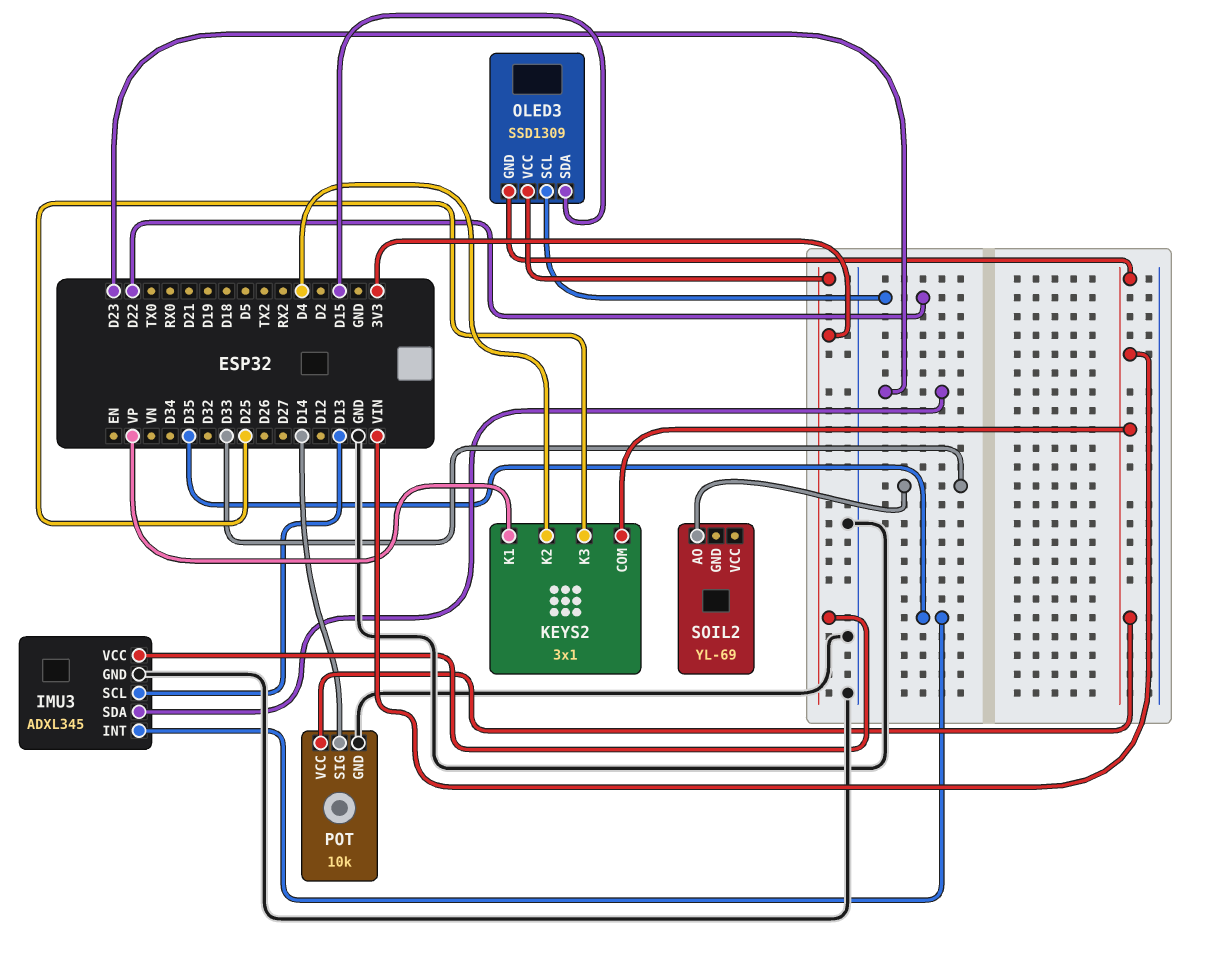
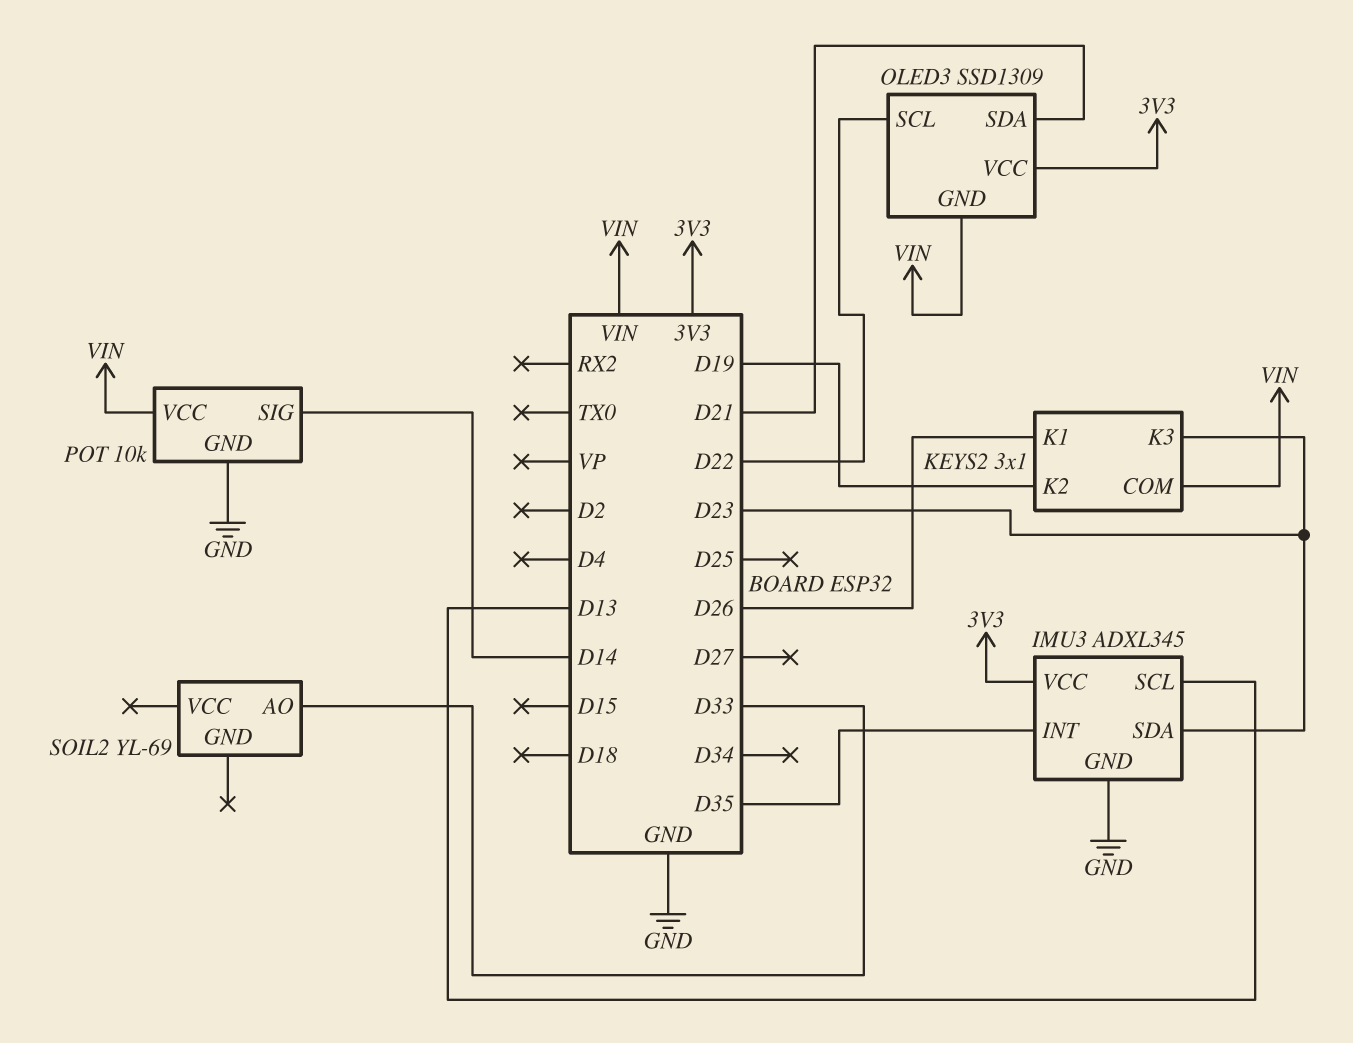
KEYS2 pin K1: VP -> D26
KEYS2 pin K2: D4 -> D19
KEYS2 pin K3: D25 -> D23
OLED3 pin SDA: D15 -> D21

